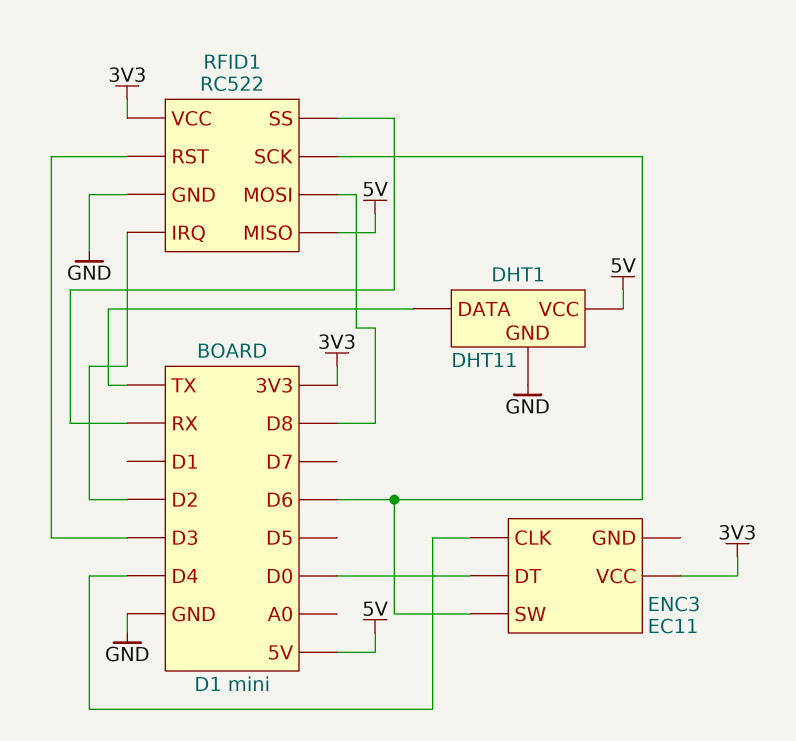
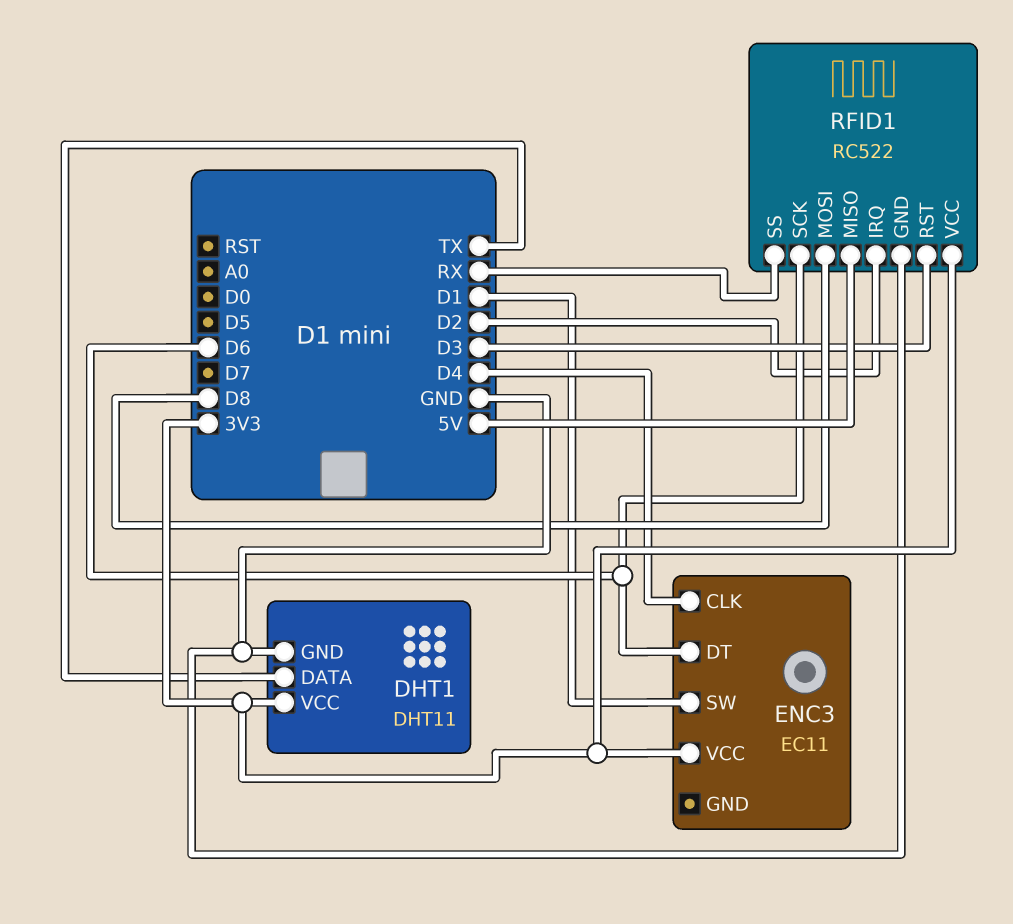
DHT1 pin VCC: 5V -> 3V3
ENC3 pin DT: D0 -> D6
ENC3 pin SW: D6 -> D1

